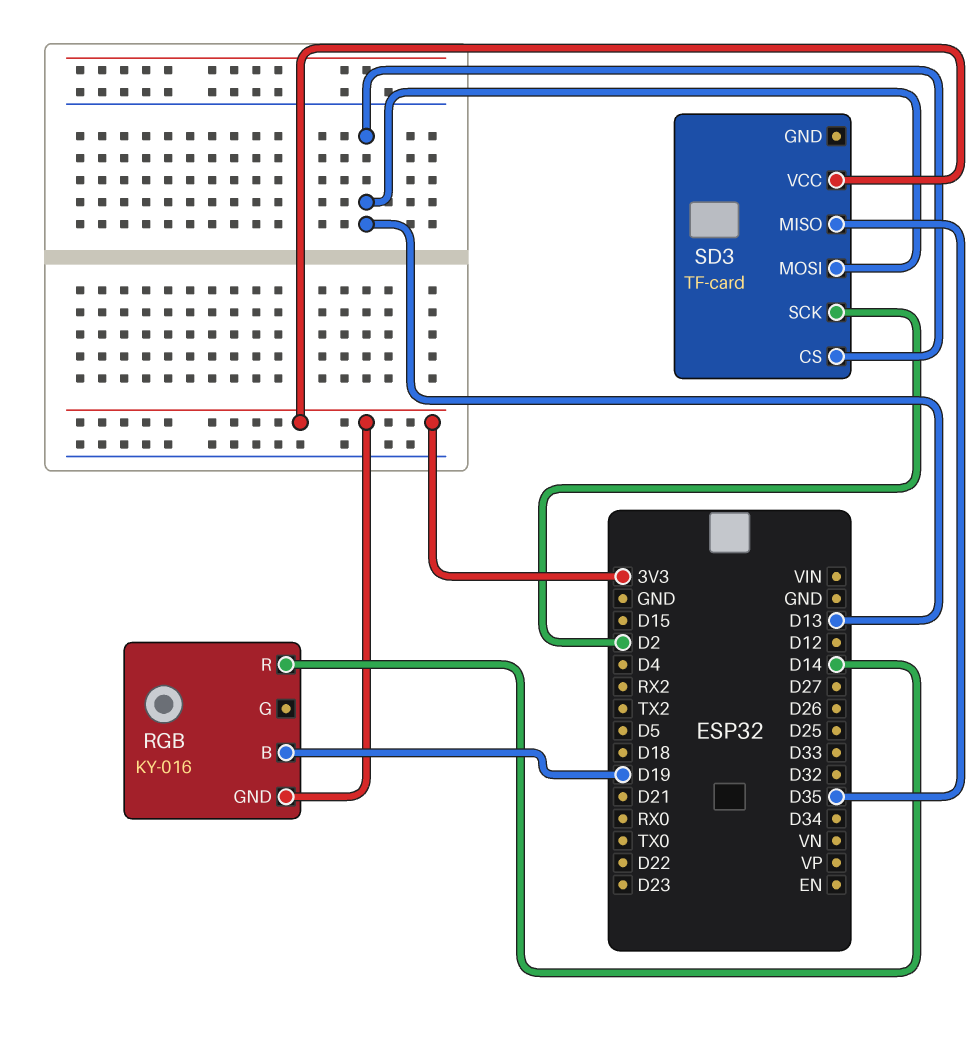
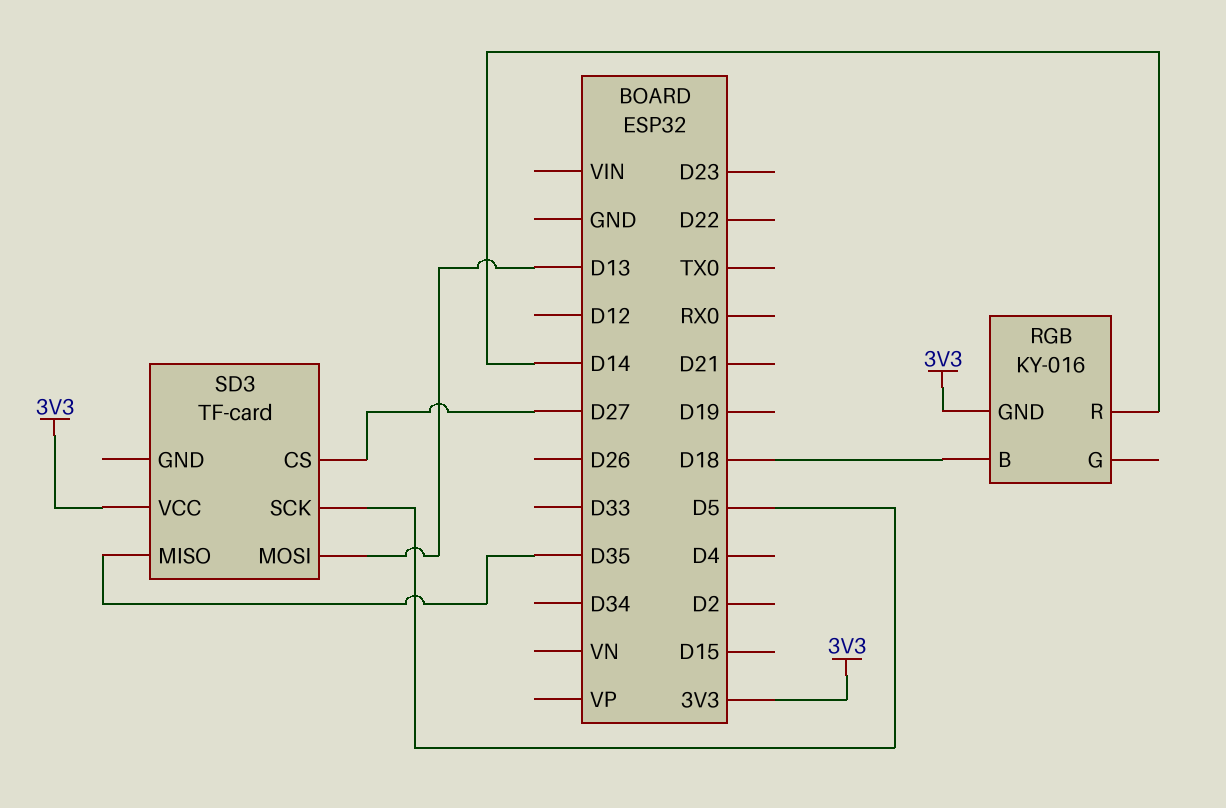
RGB pin B: D19 -> D18
SD3 pin CS: D13 -> D27
SD3 pin SCK: D2 -> D5

